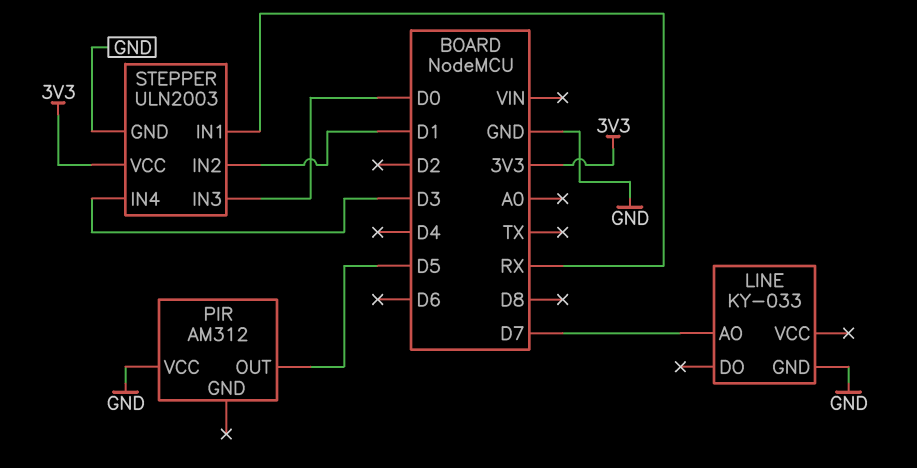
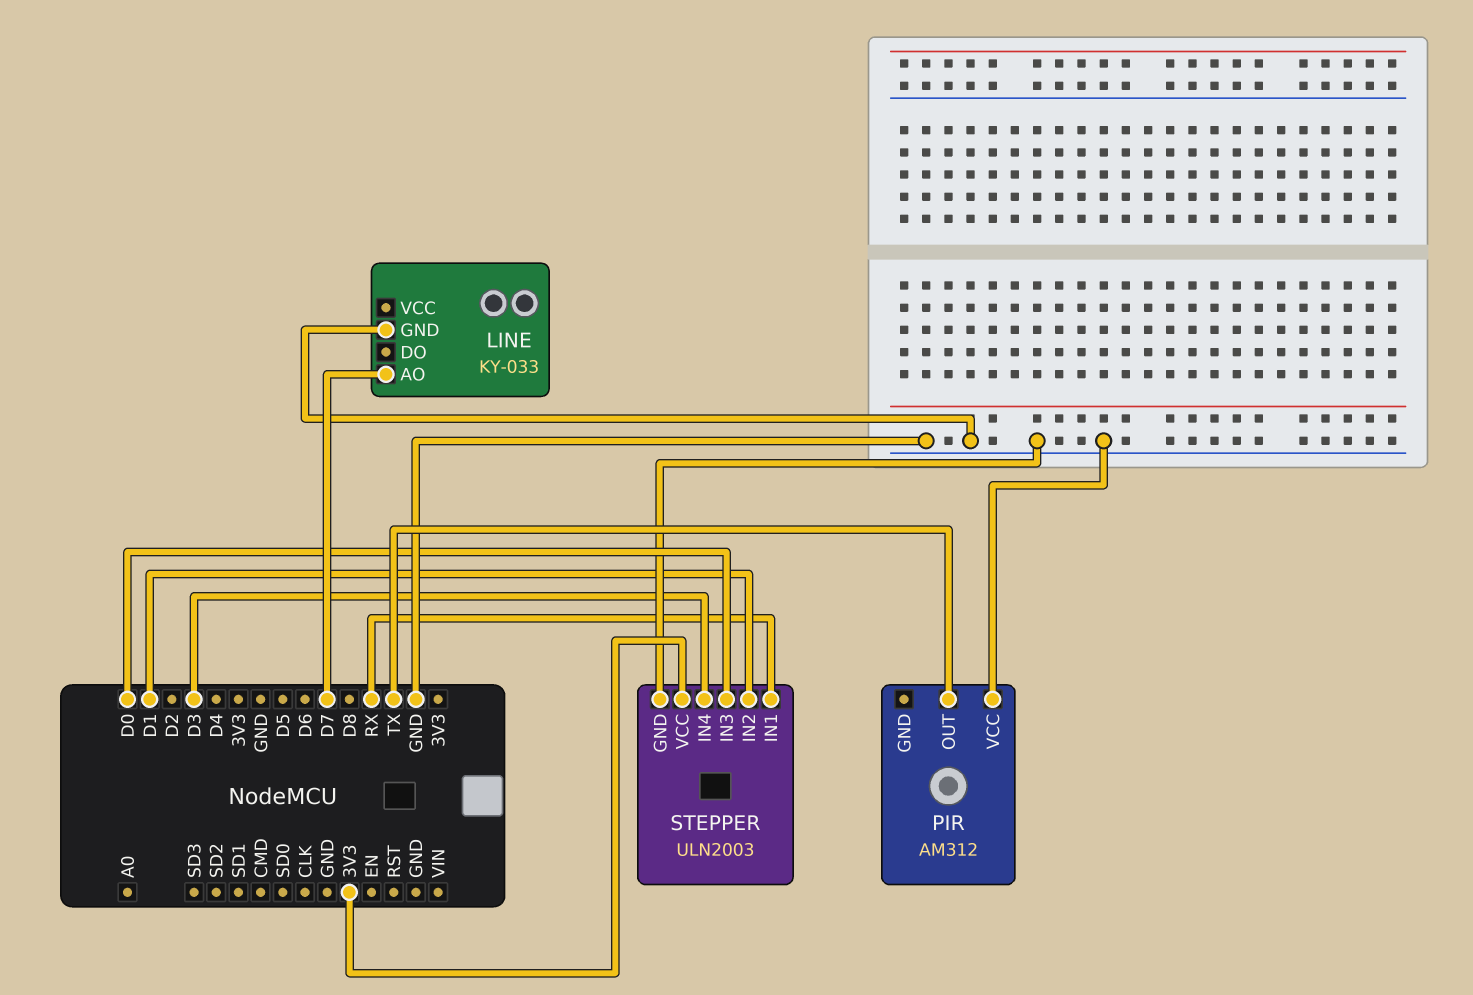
PIR pin OUT: D5 -> TX

